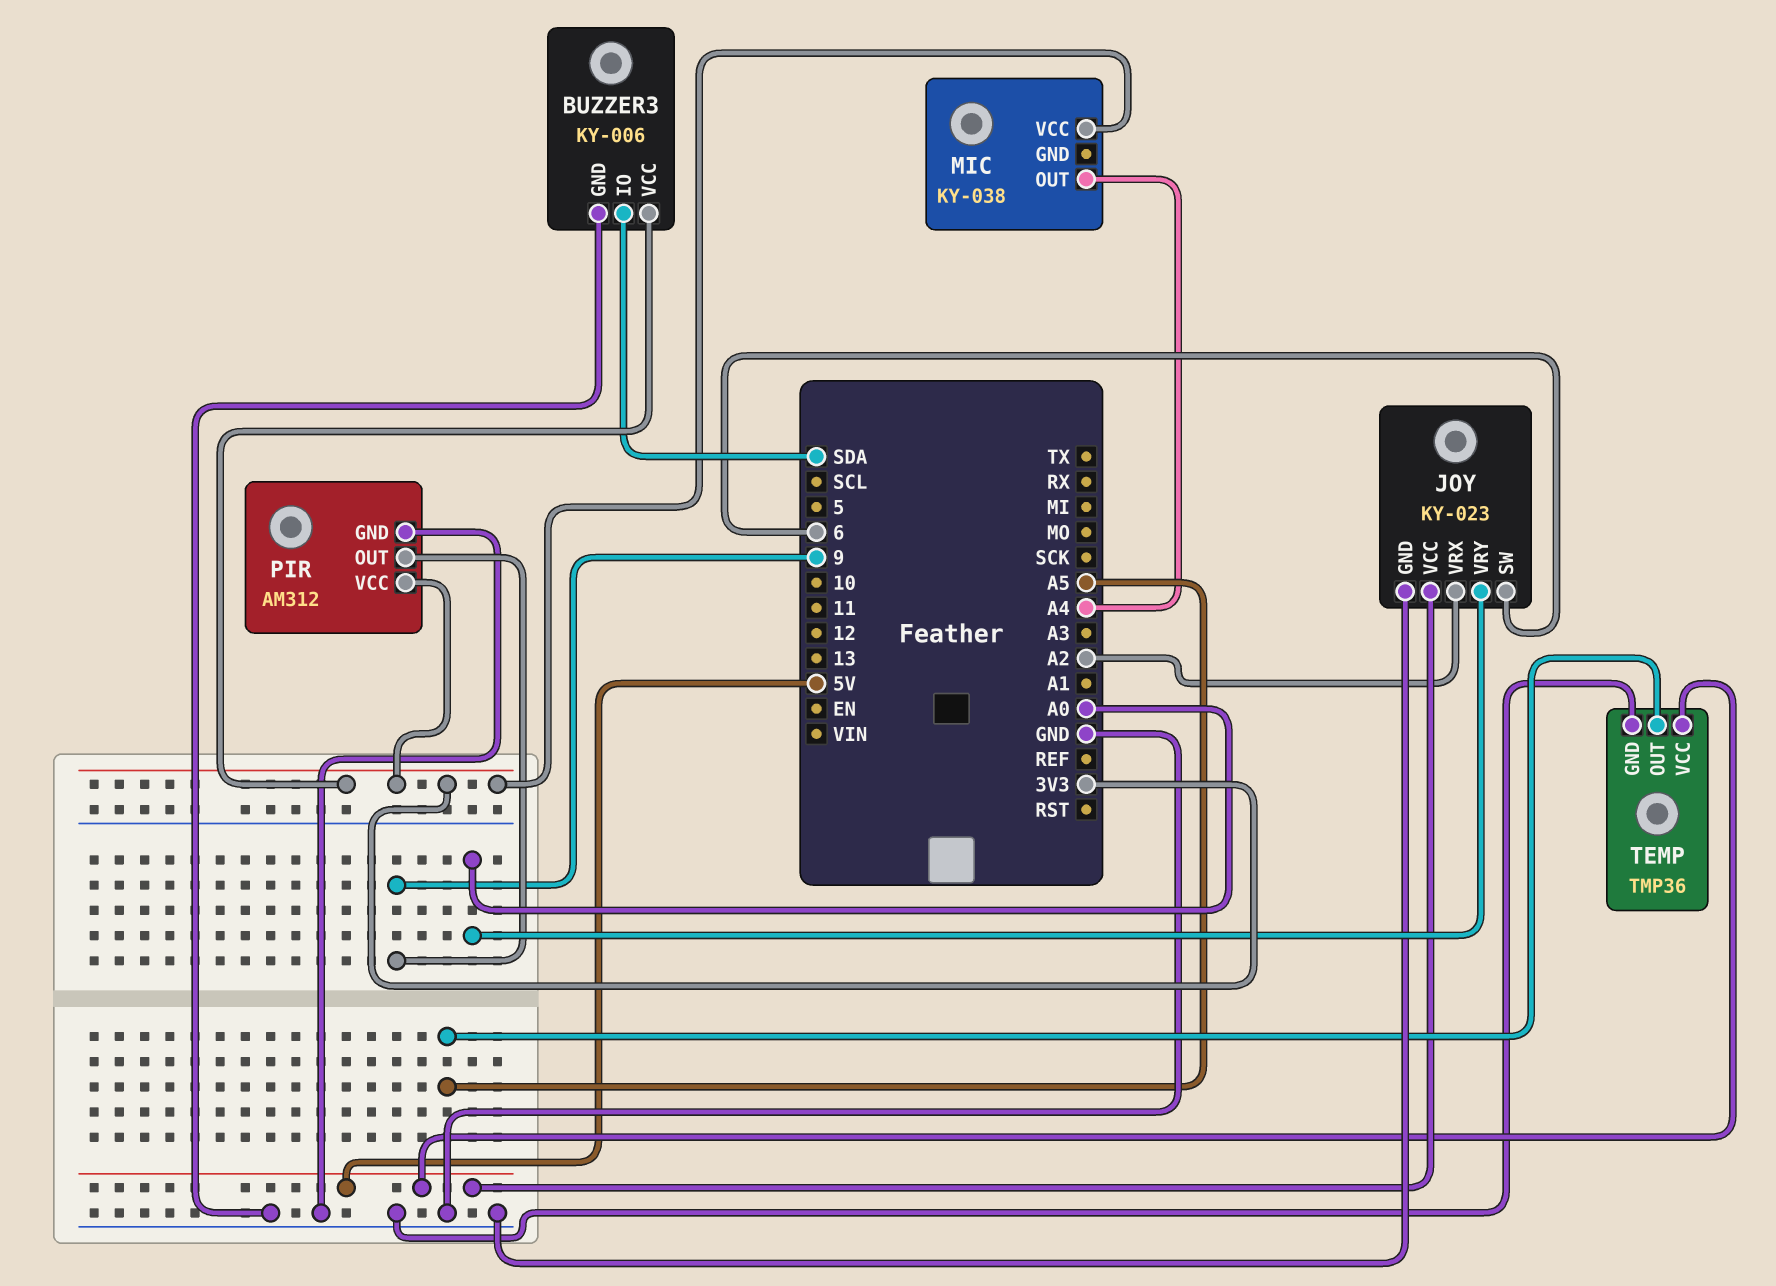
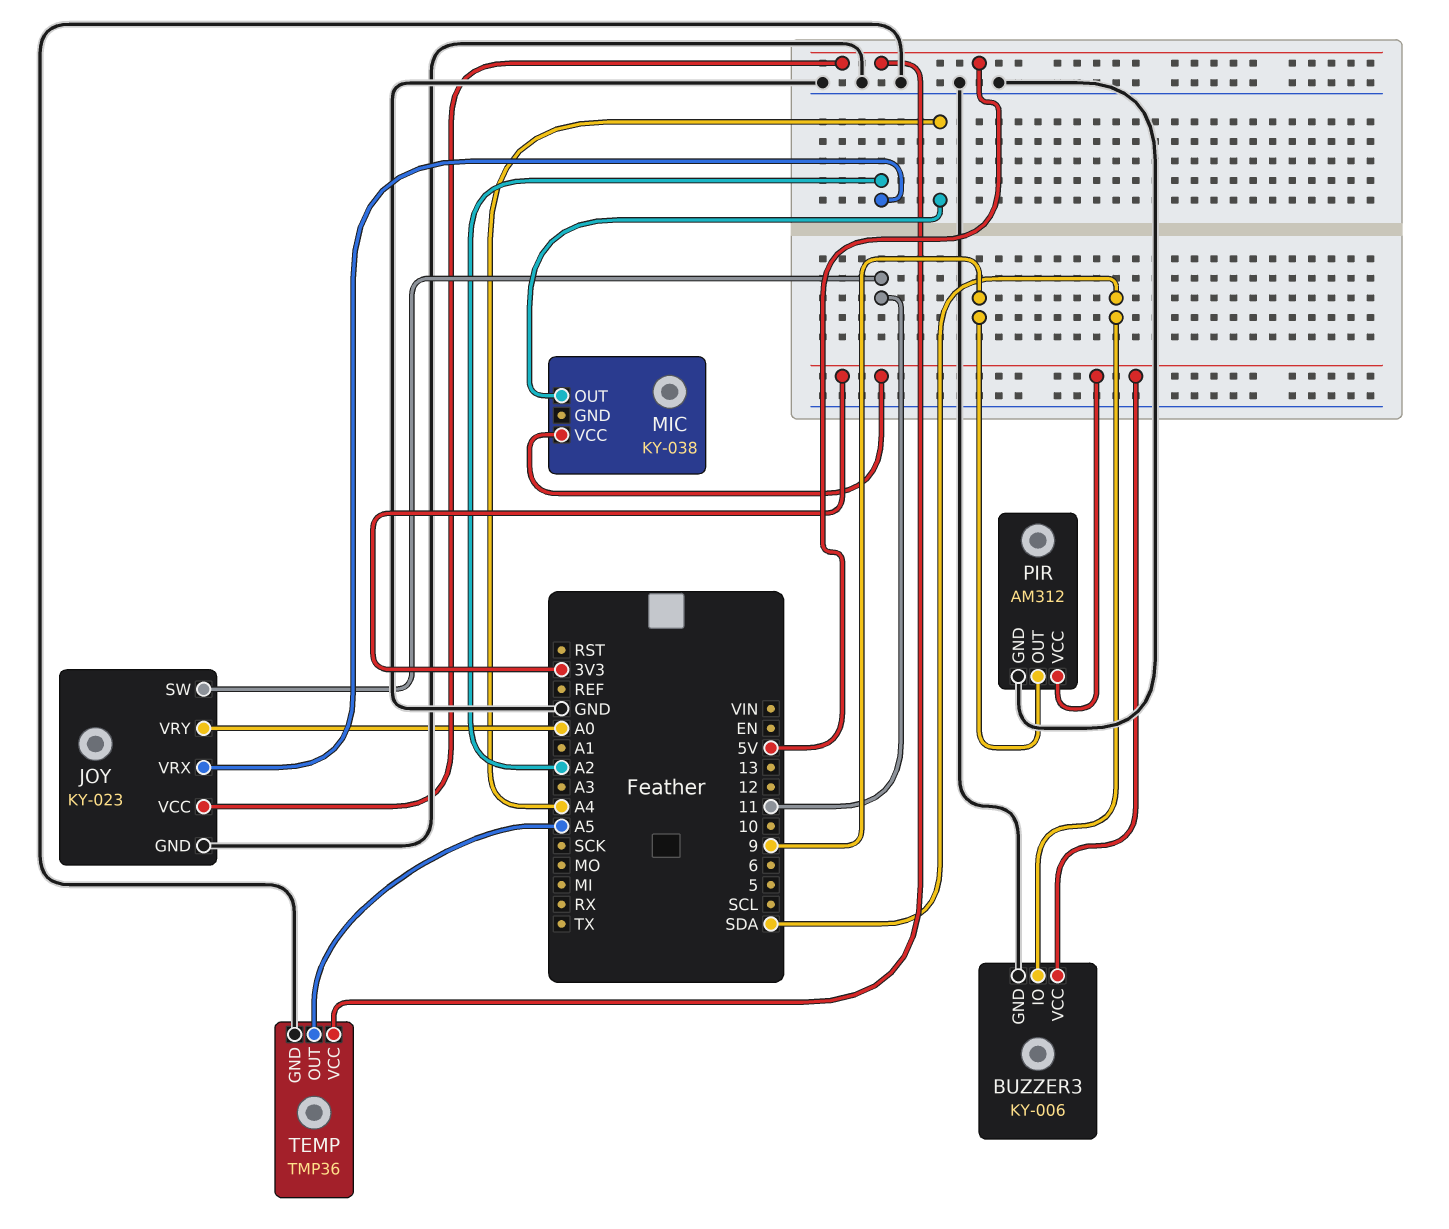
JOY pin SW: 6 -> 11

